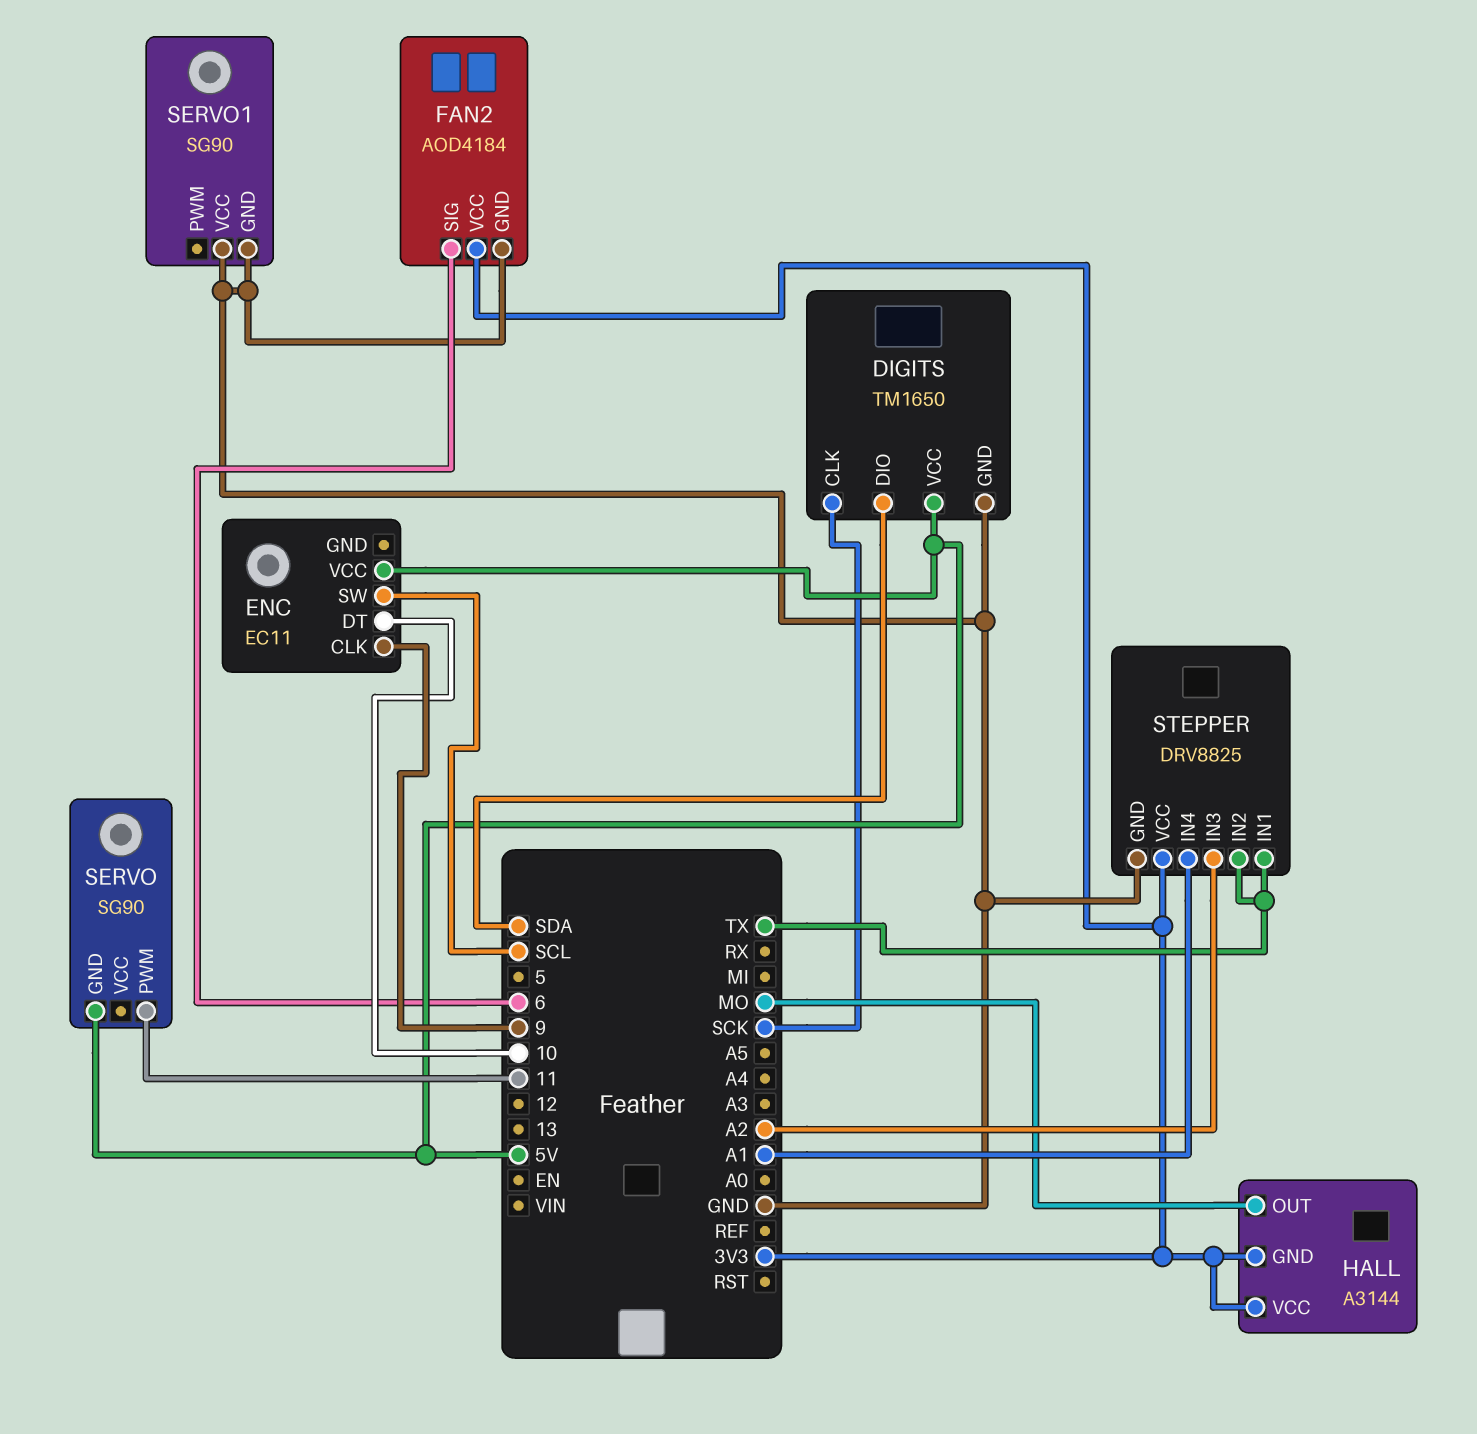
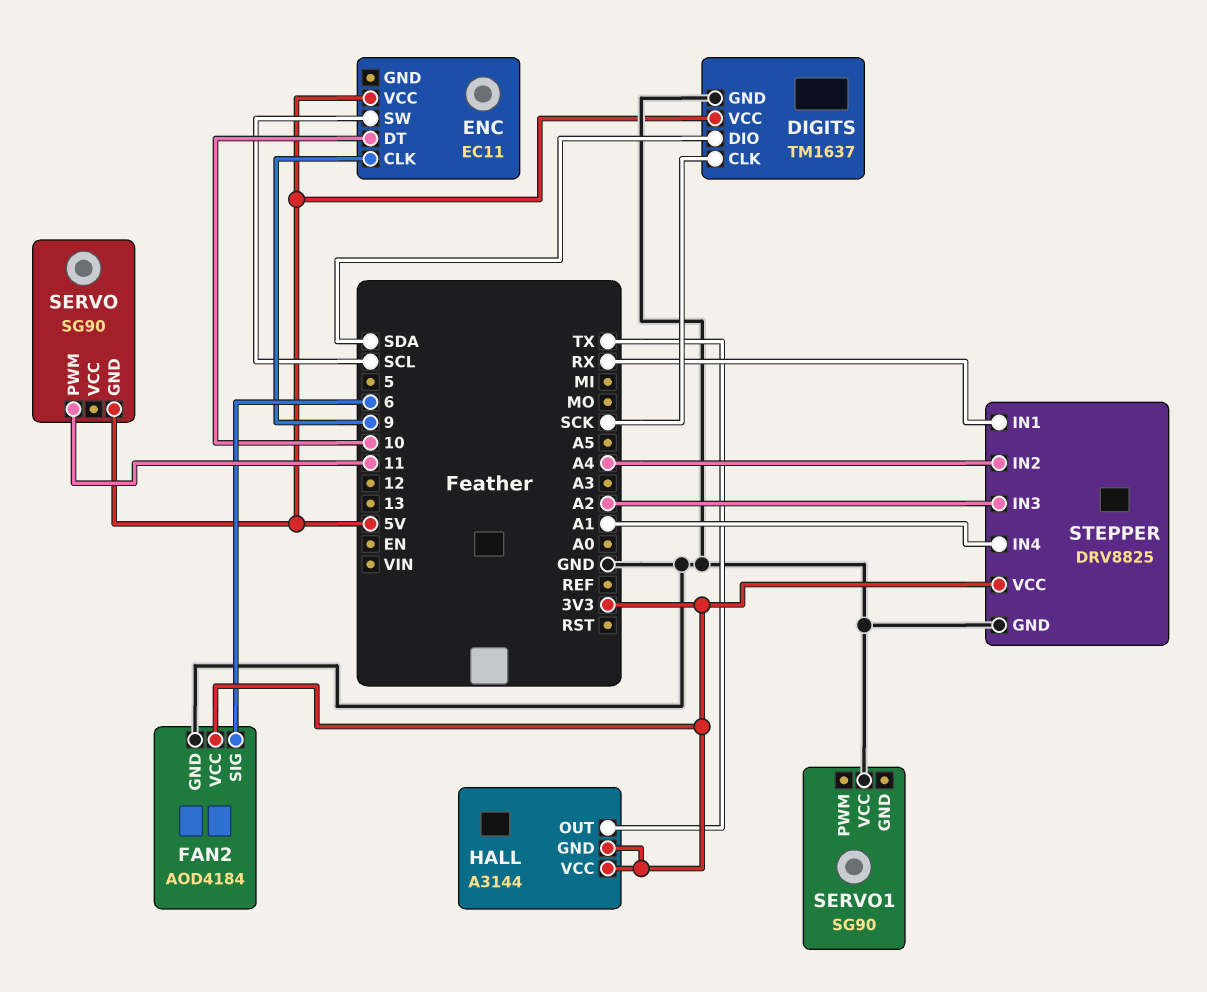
DIGITS: TM1650 -> TM1637
HALL pin OUT: MO -> TX
SERVO1 pin GND: GND -> none
STEPPER pin IN1: TX -> RX
STEPPER pin IN2: TX -> A4

